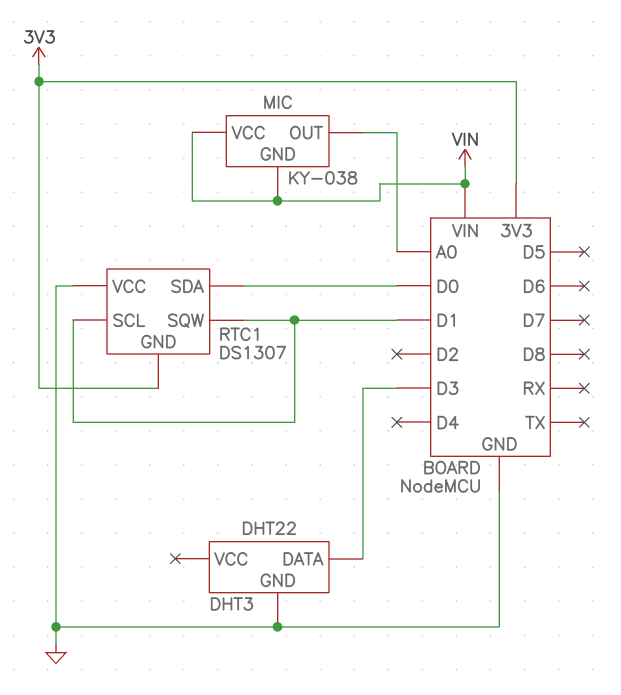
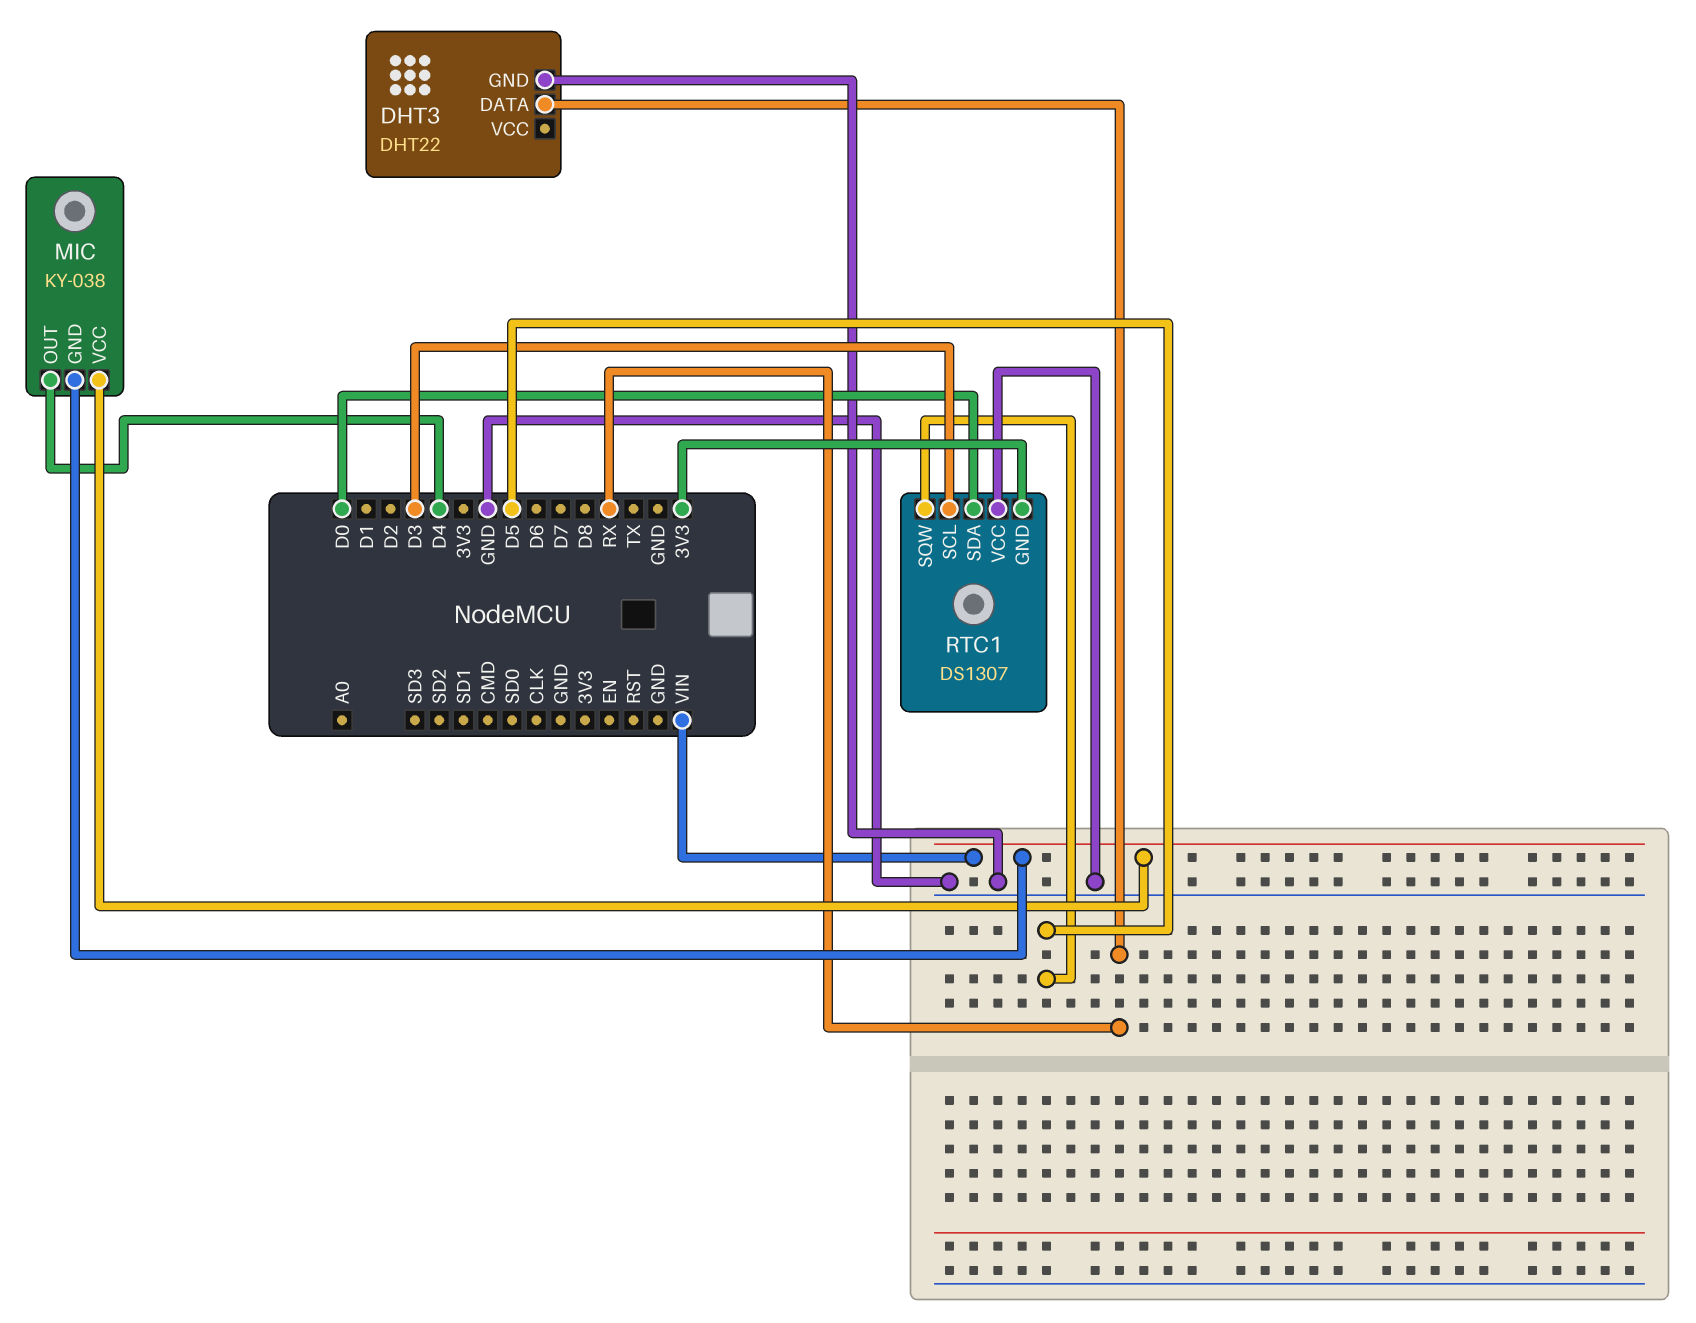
DHT3 pin DATA: D3 -> RX
MIC pin OUT: A0 -> D4
RTC1 pin SCL: D1 -> D3
RTC1 pin SQW: D1 -> D5

